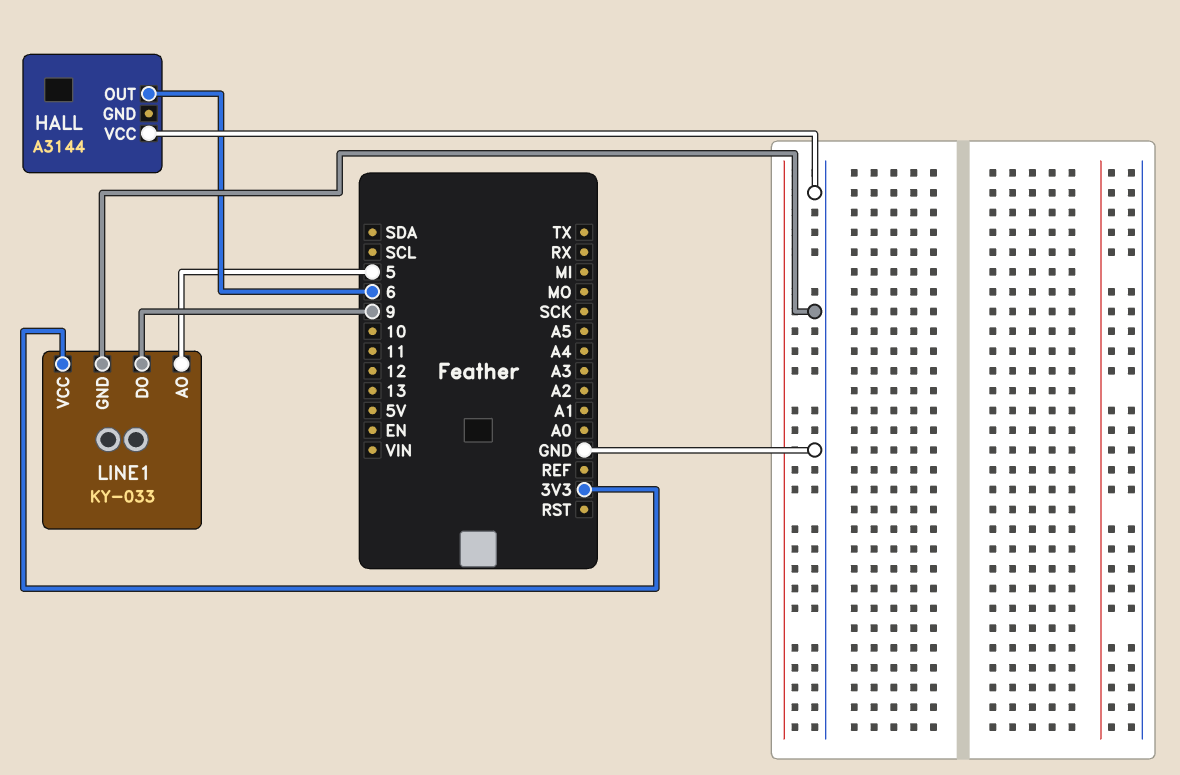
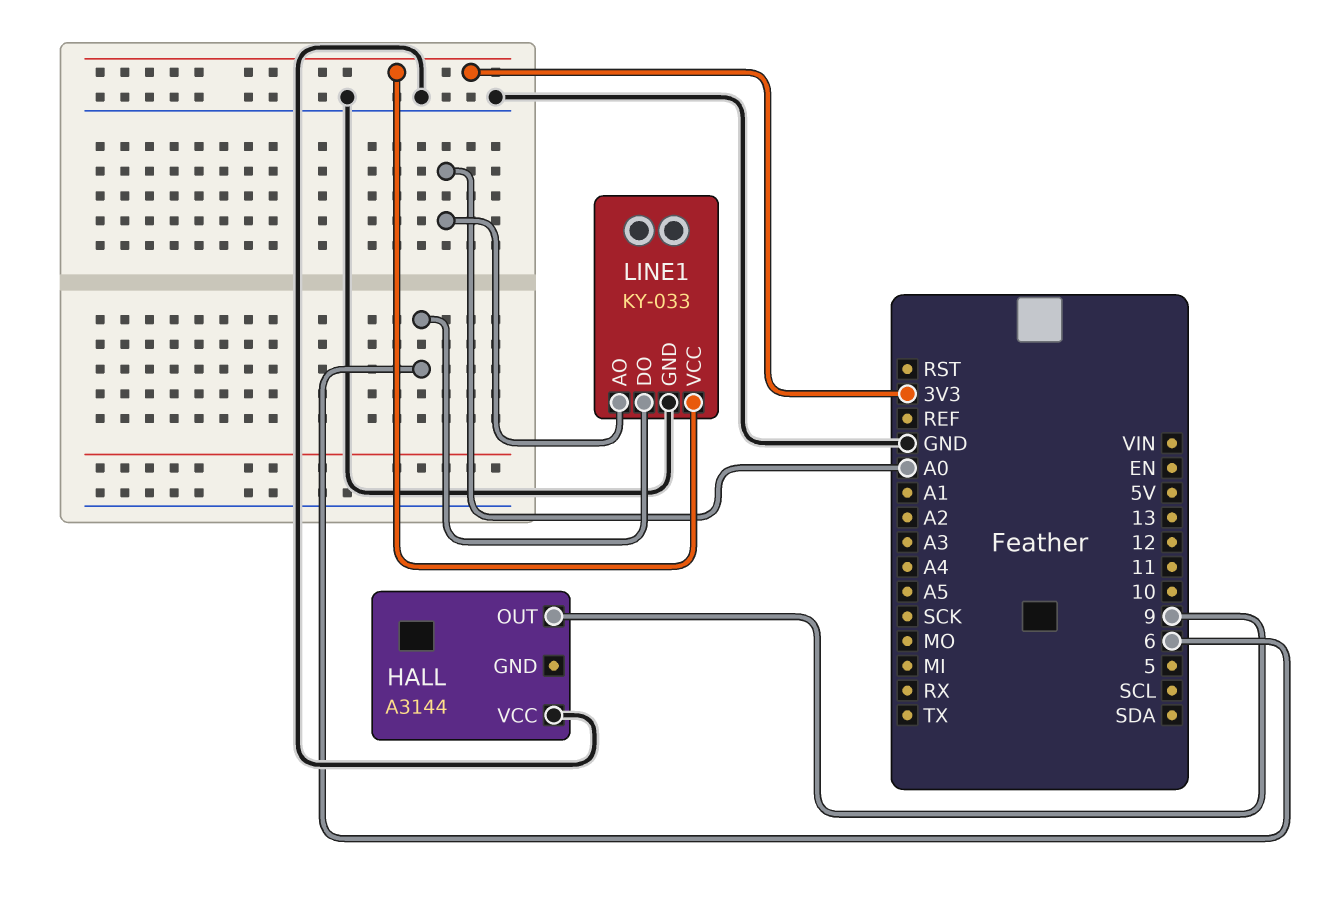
HALL pin OUT: 6 -> 9
LINE1 pin AO: 5 -> A0
LINE1 pin DO: 9 -> 6

